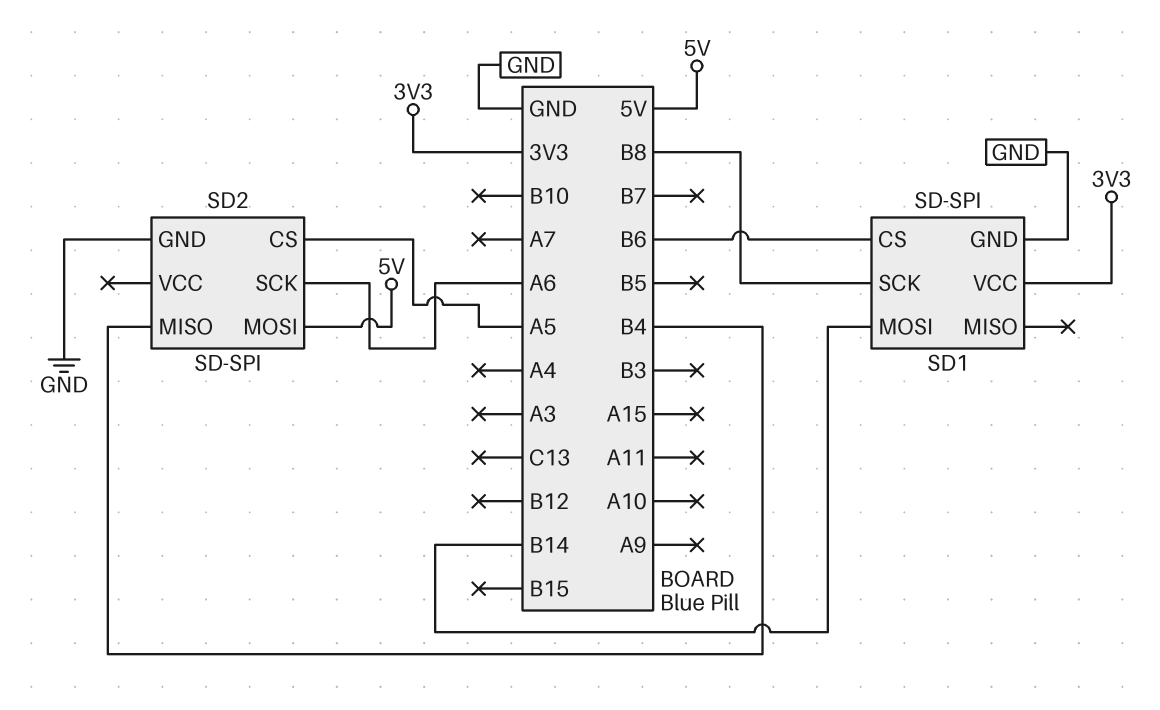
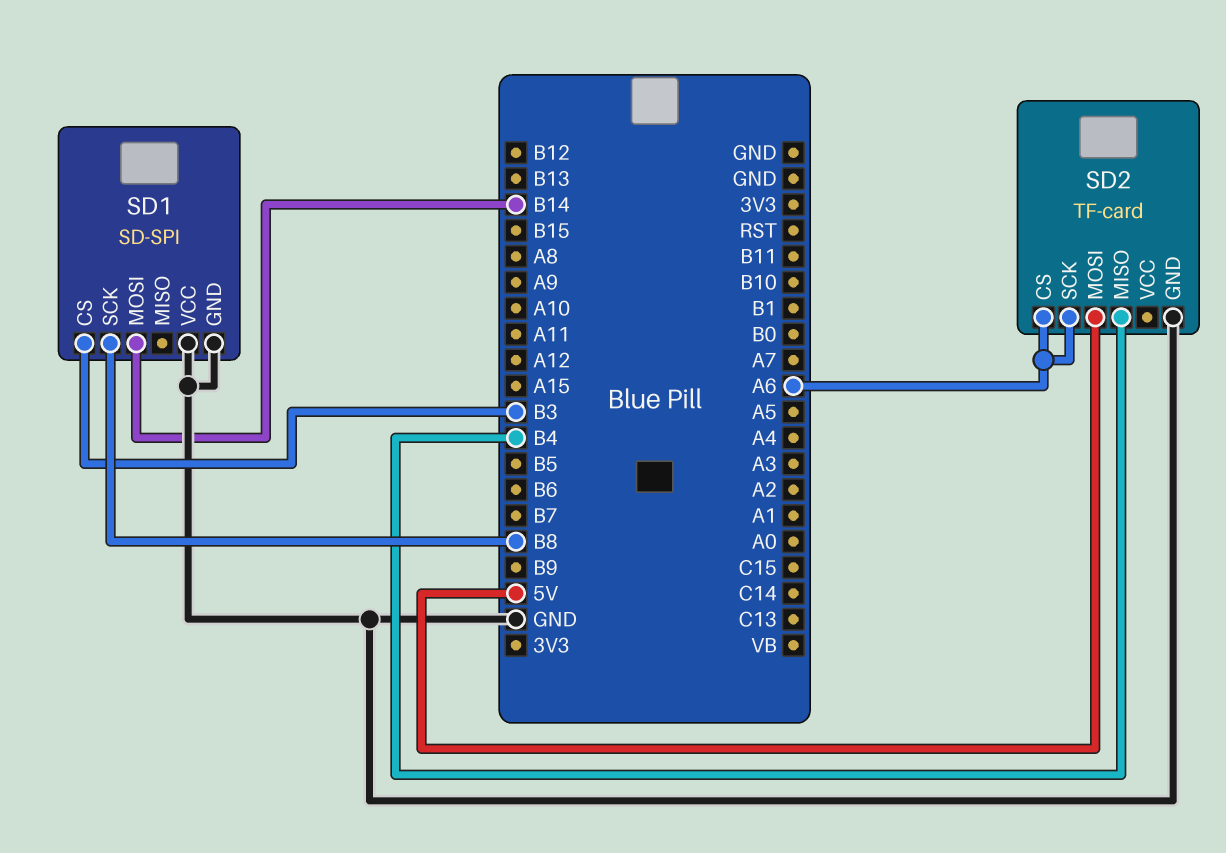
SD1 pin CS: B6 -> B3
SD1 pin VCC: 3V3 -> GND
SD2: SD-SPI -> TF-card
SD2 pin CS: A5 -> A6

